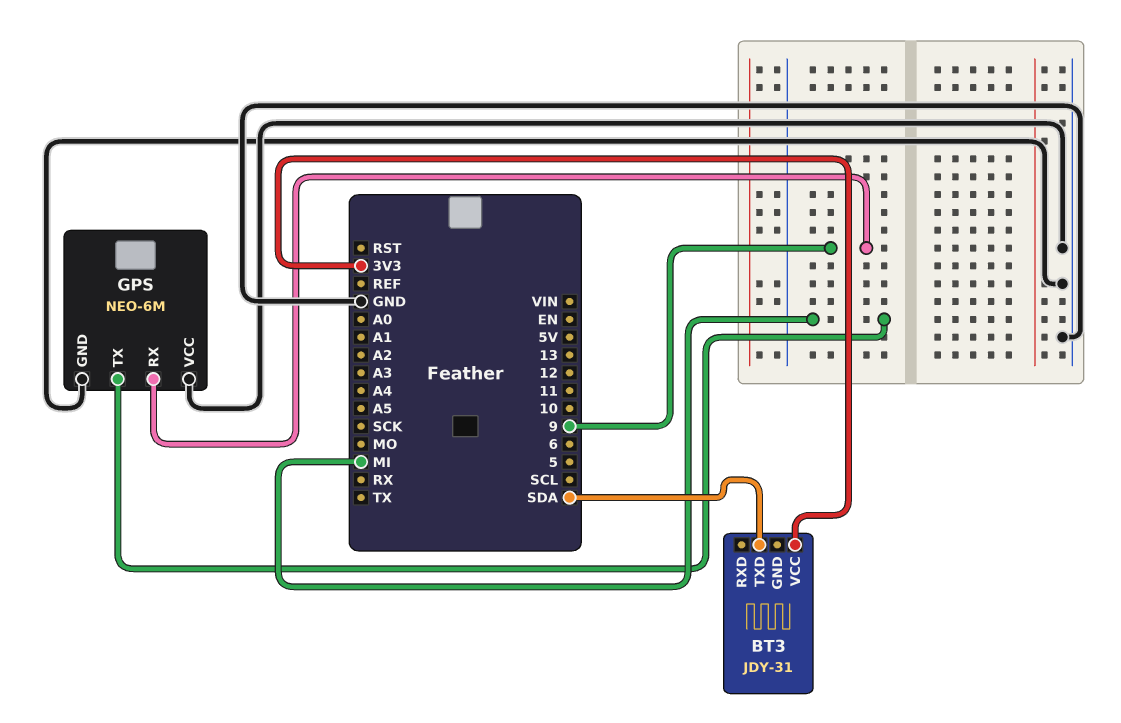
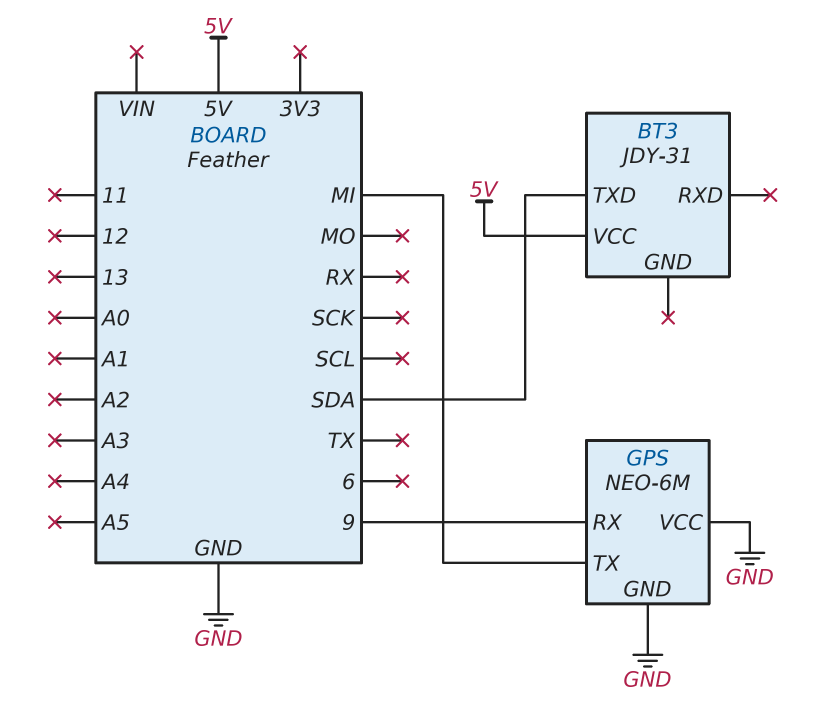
BT3 pin VCC: 3V3 -> 5V

